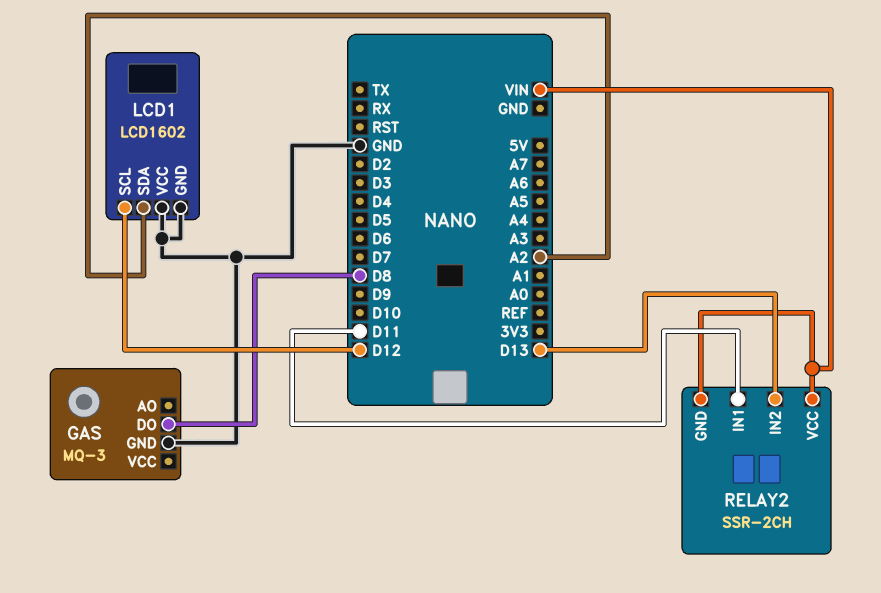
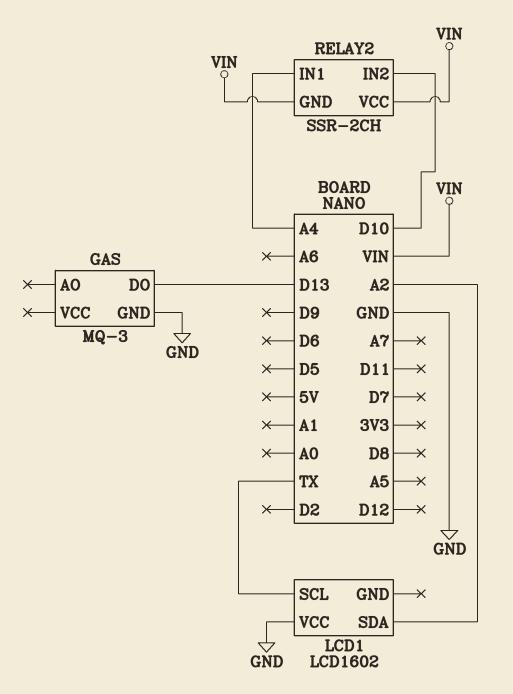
GAS pin DO: D8 -> D13
LCD1 pin GND: GND -> none
LCD1 pin SCL: D12 -> TX
RELAY2 pin IN1: D11 -> A4
RELAY2 pin IN2: D13 -> D10

